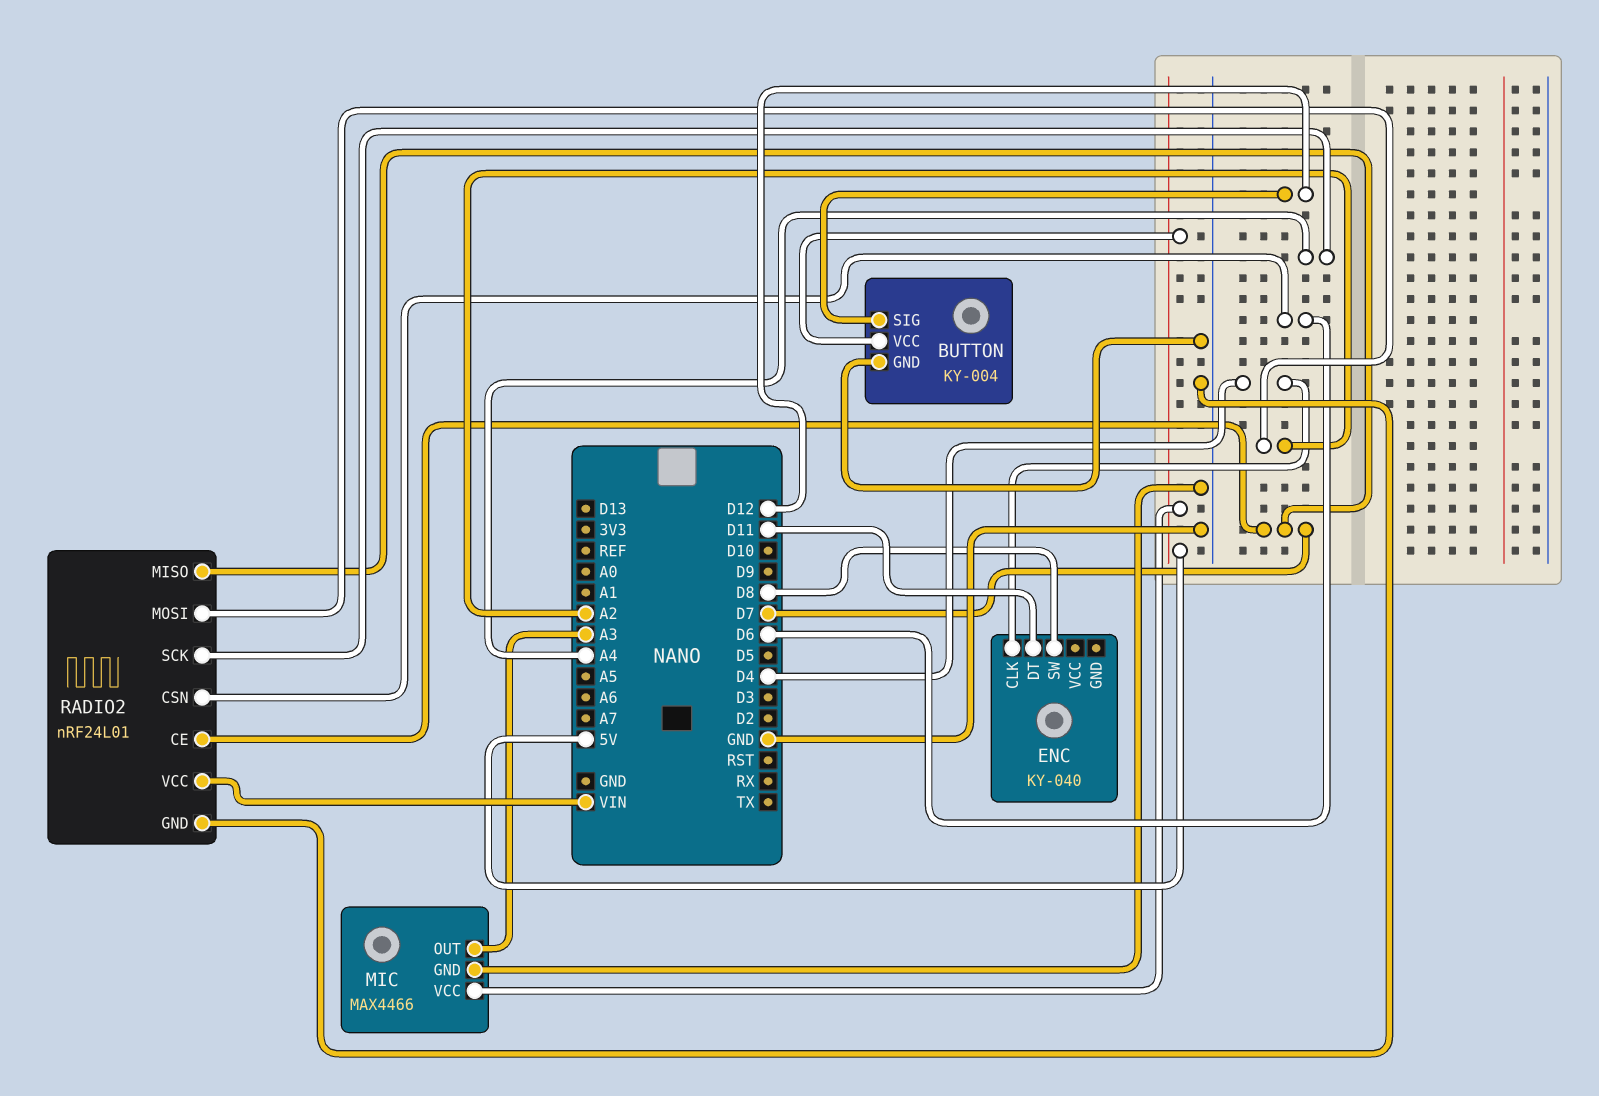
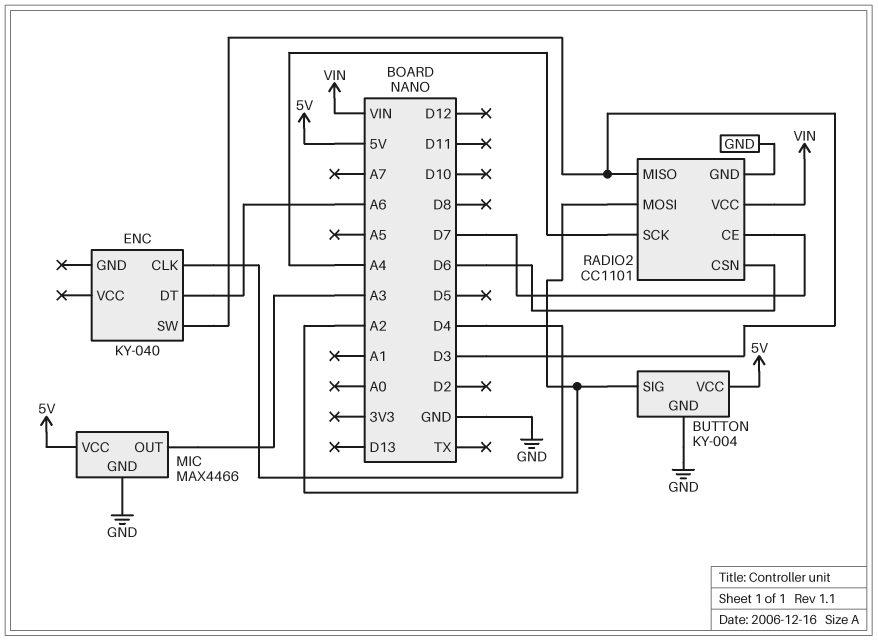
BUTTON pin SIG: D12 -> A2
ENC pin DT: D11 -> A6
ENC pin SW: D8 -> D3
RADIO2: nRF24L01 -> CC1101
RADIO2 pin MISO: D7 -> D3

